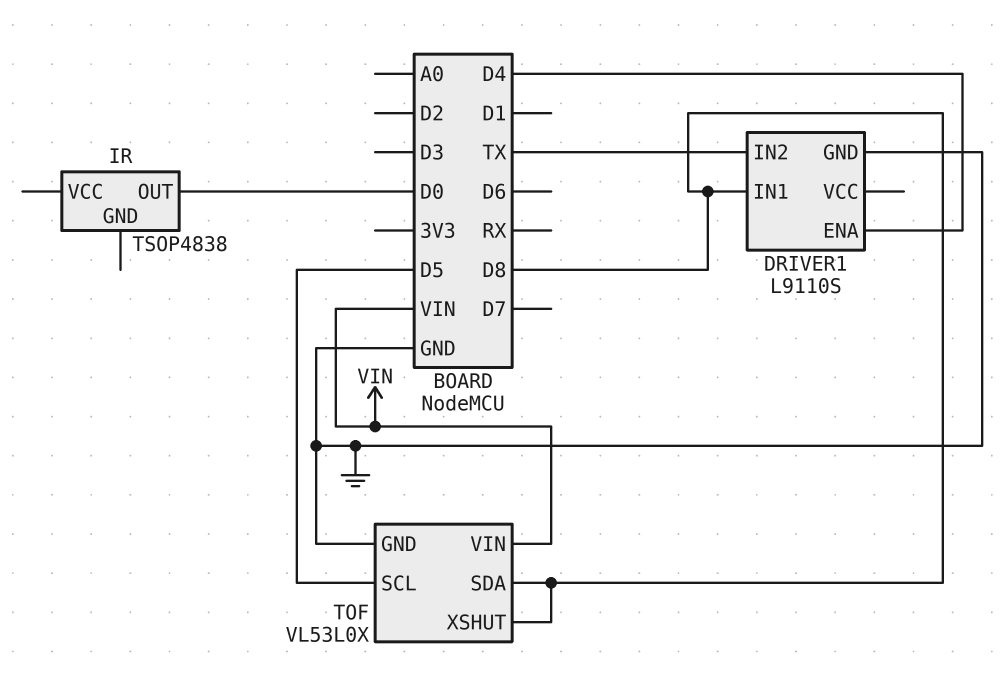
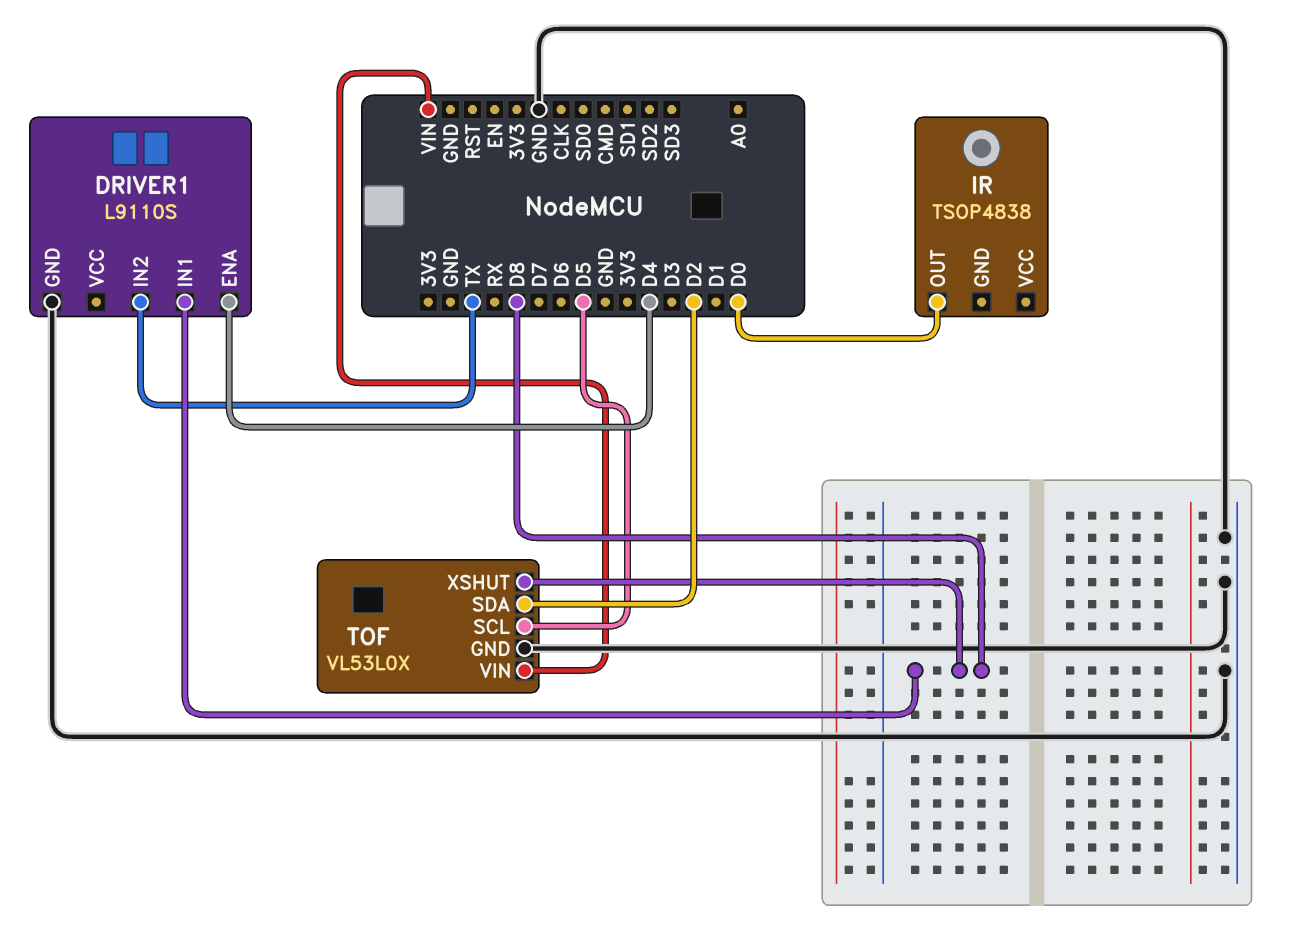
TOF pin SDA: D8 -> D2

